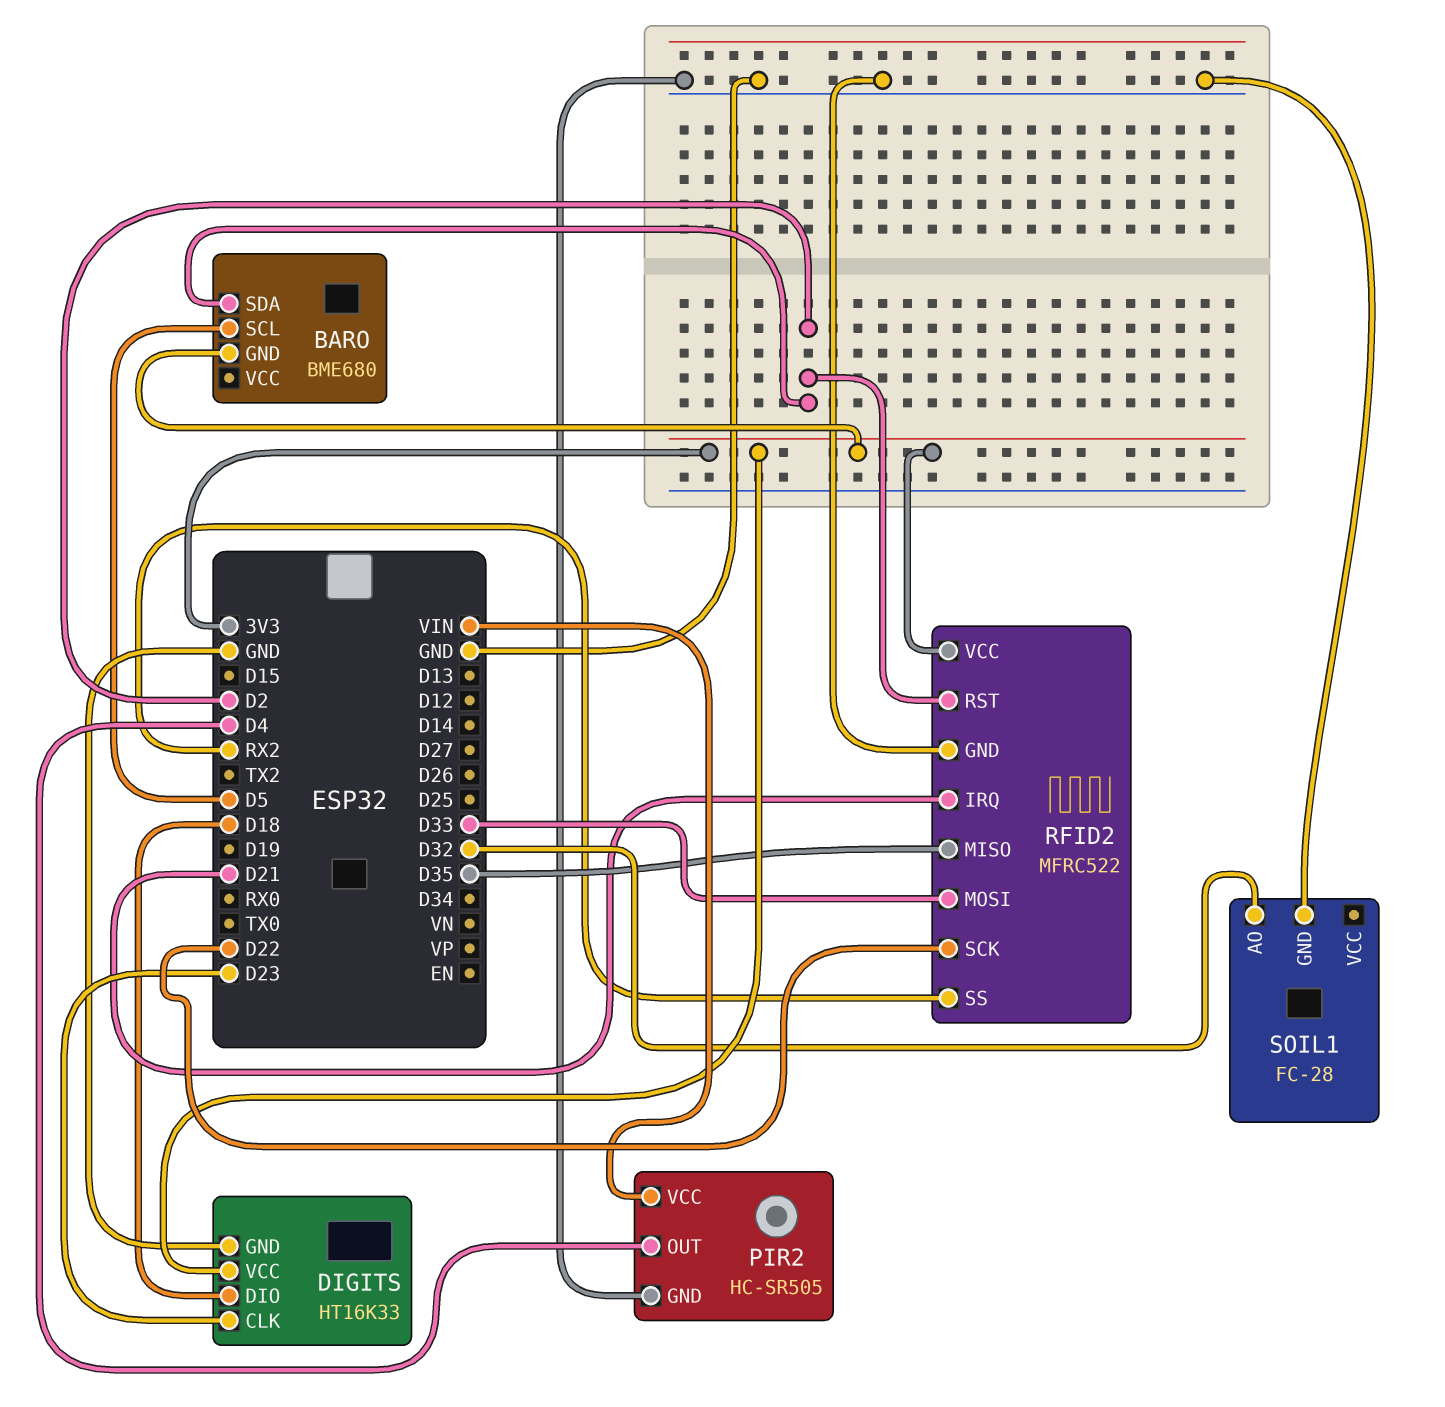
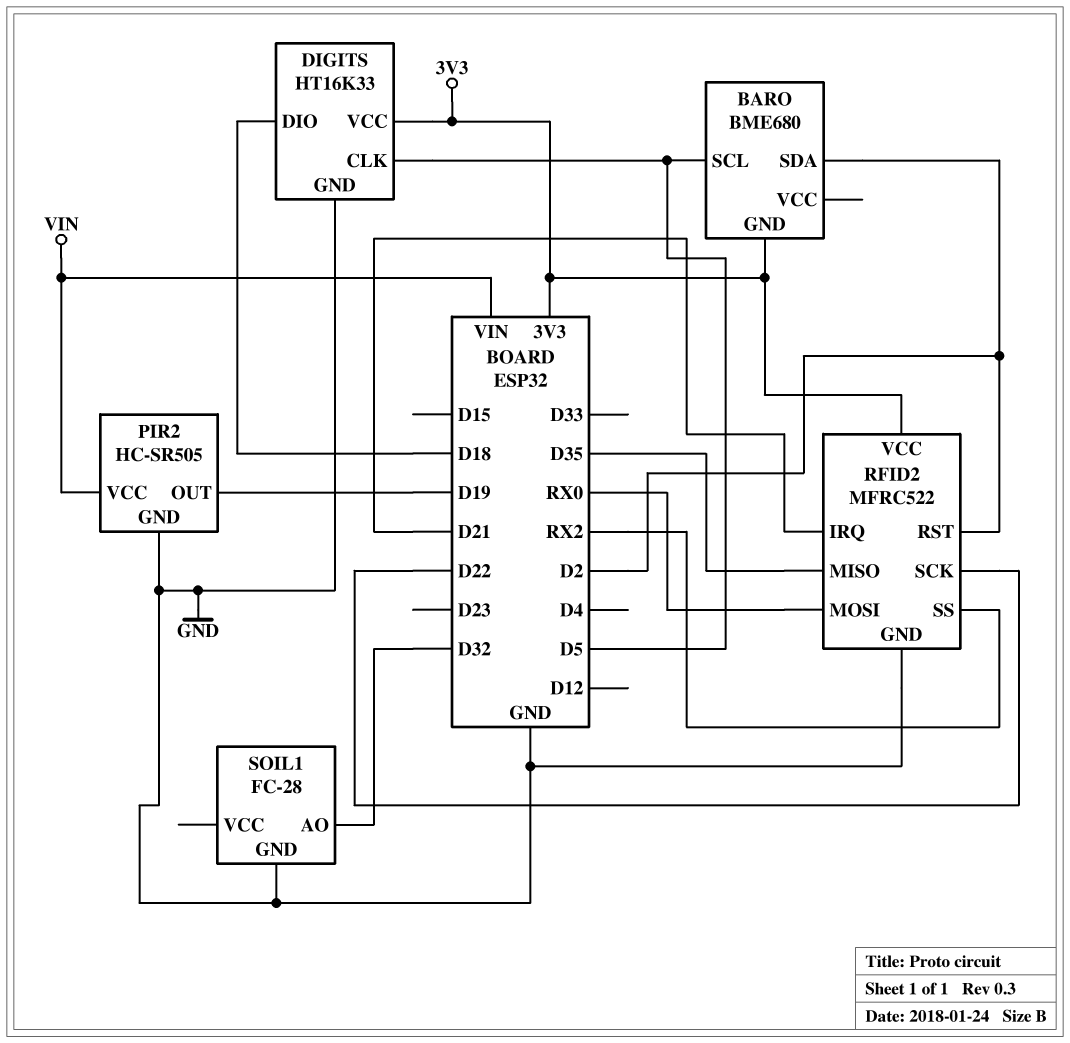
DIGITS pin CLK: D23 -> D5
PIR2 pin OUT: D4 -> D19
RFID2 pin MOSI: D33 -> RX0

